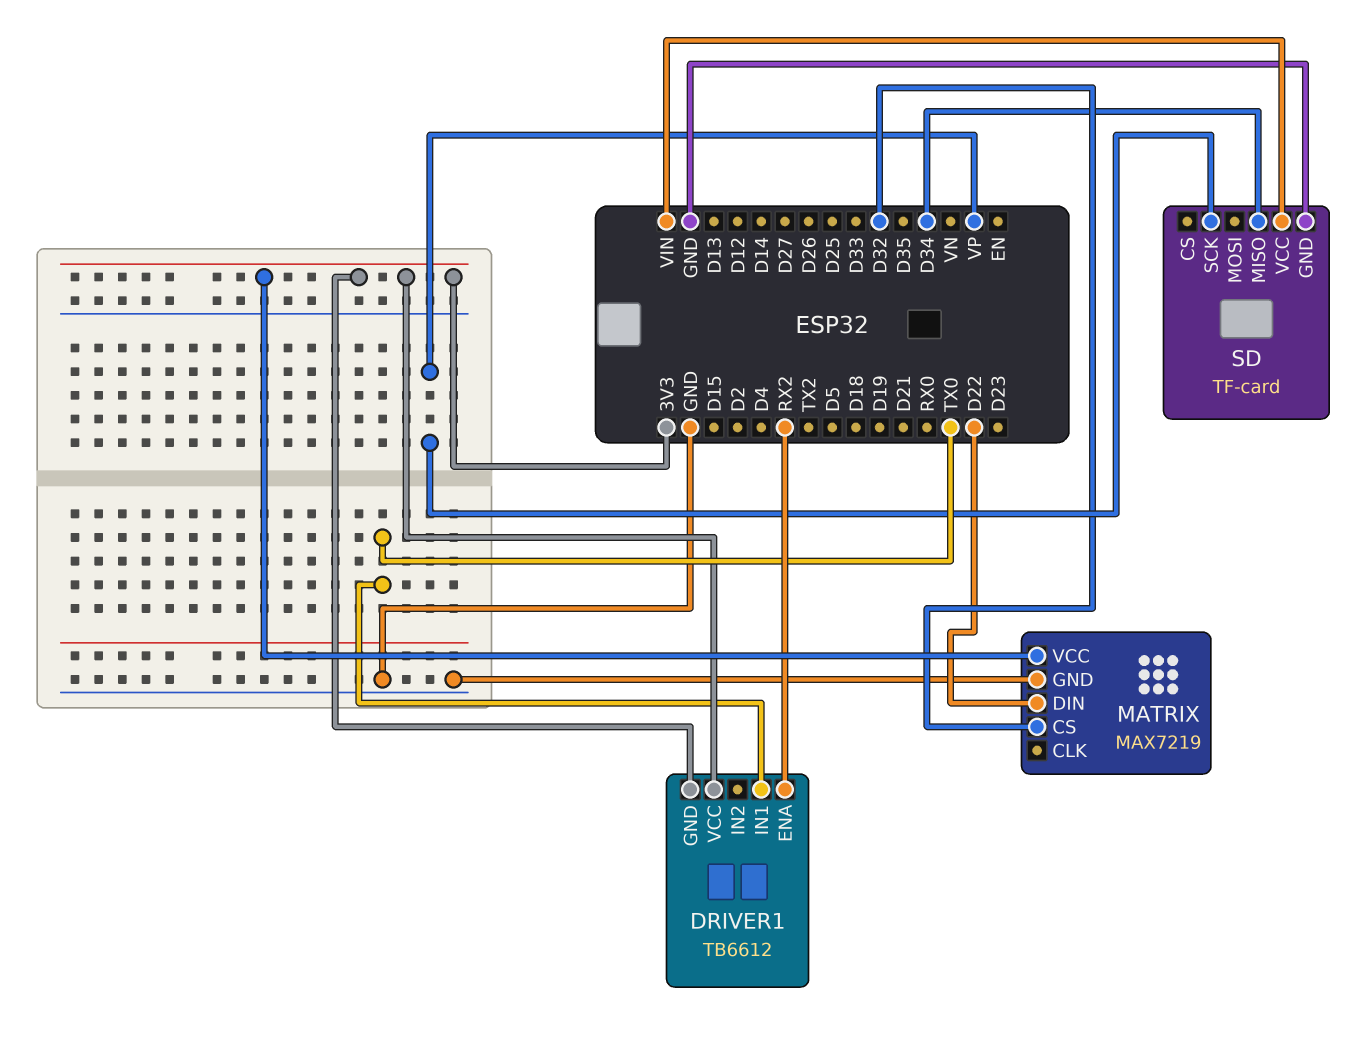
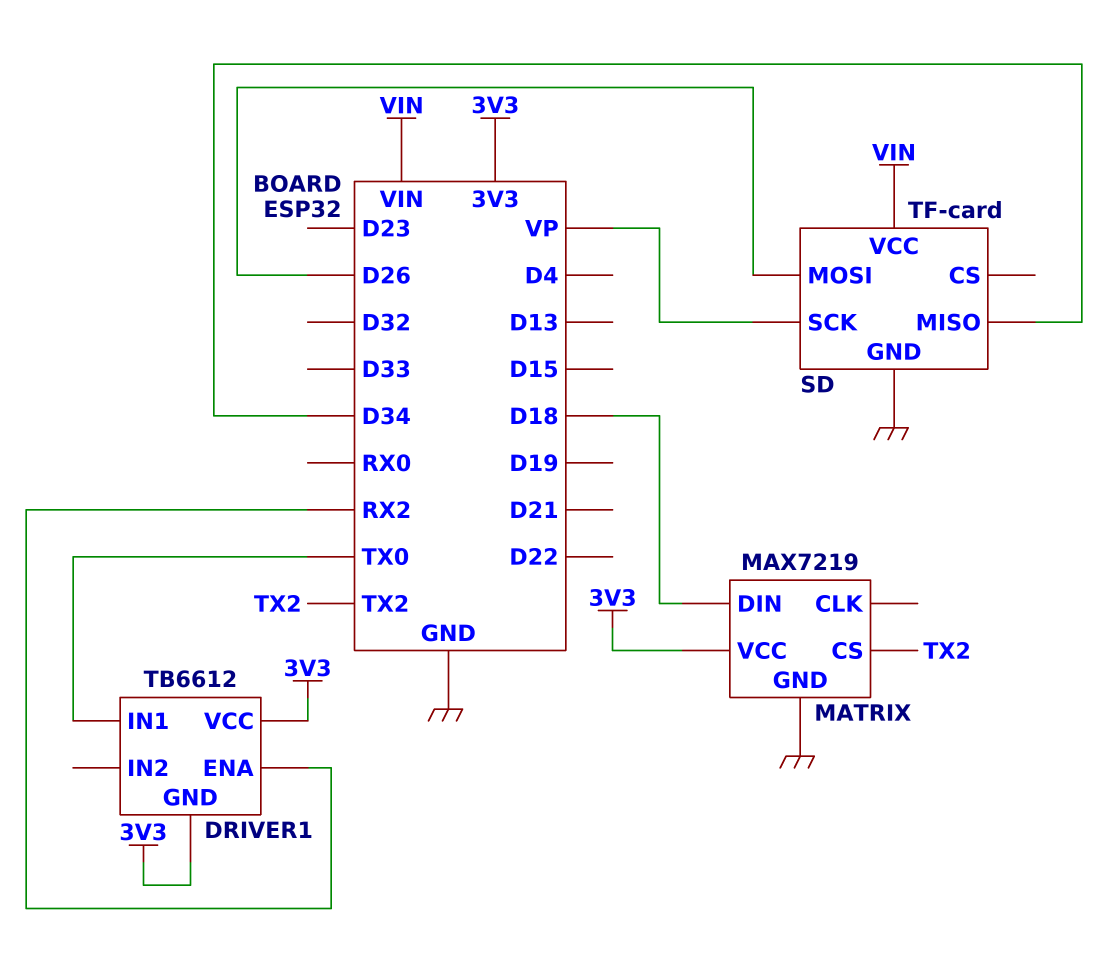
MATRIX pin CS: D32 -> TX2
MATRIX pin DIN: D22 -> D18
SD pin MOSI: none -> D26

